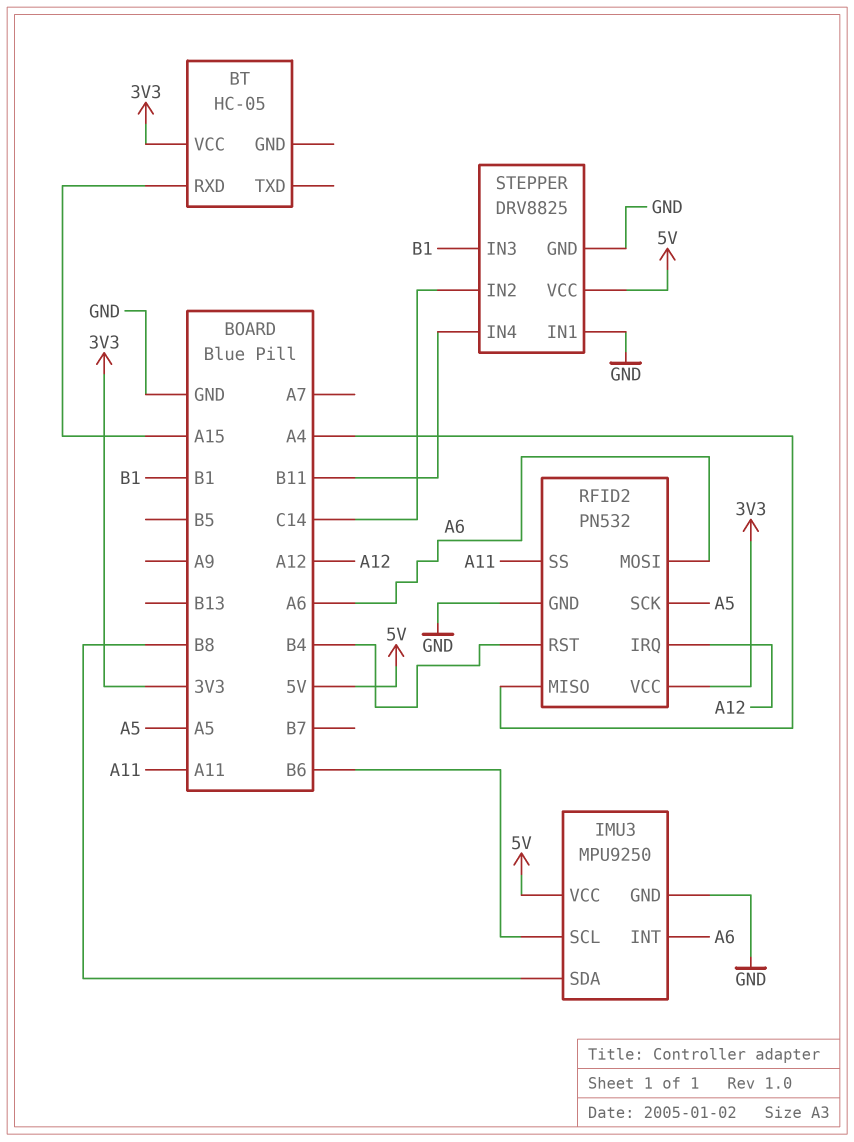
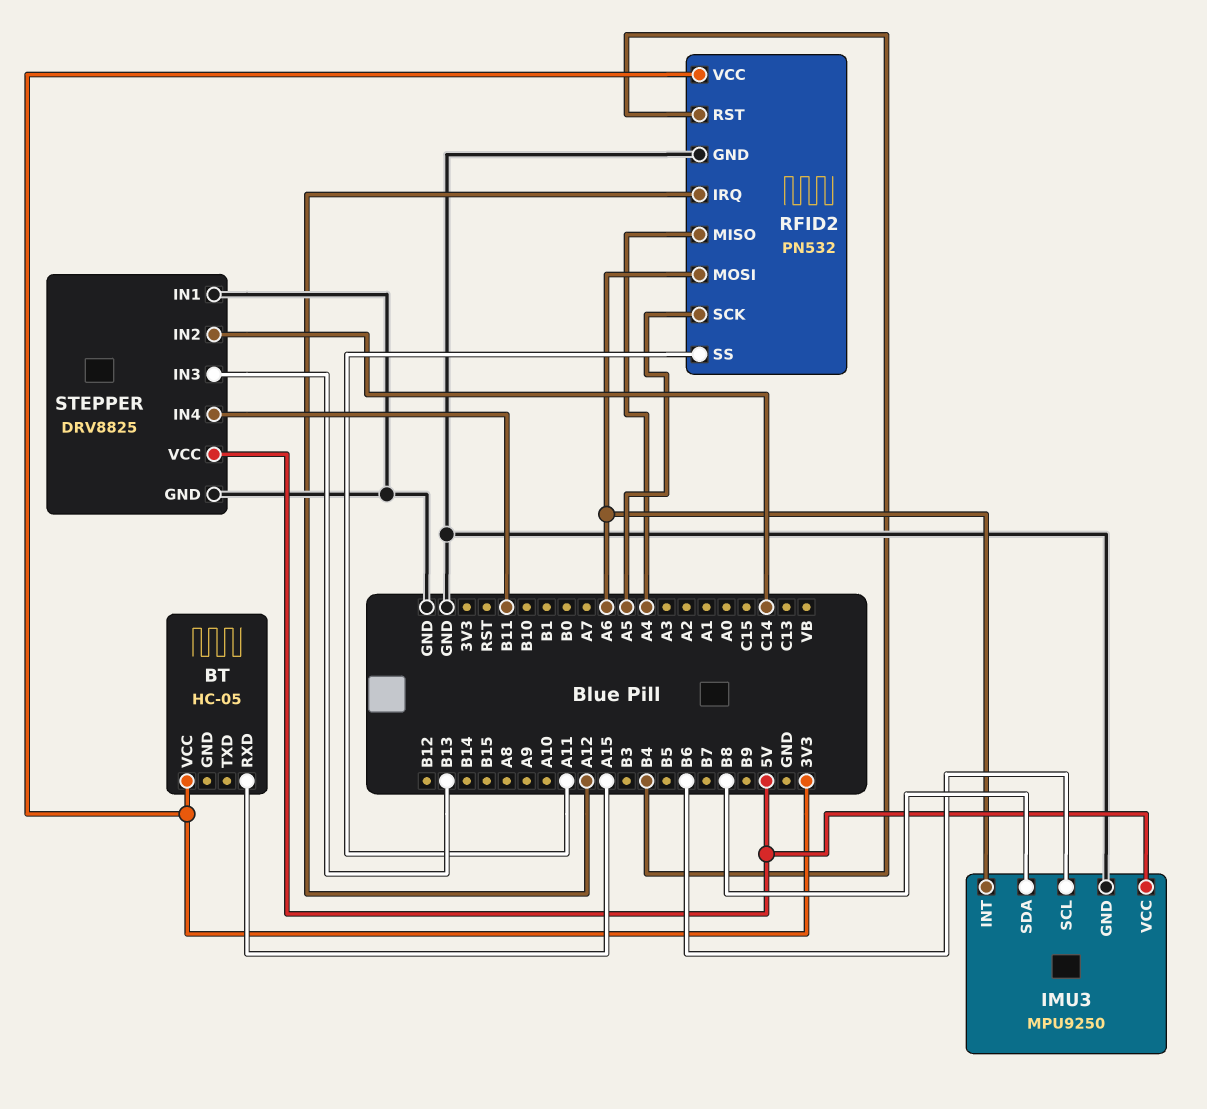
STEPPER pin IN3: B1 -> B13

